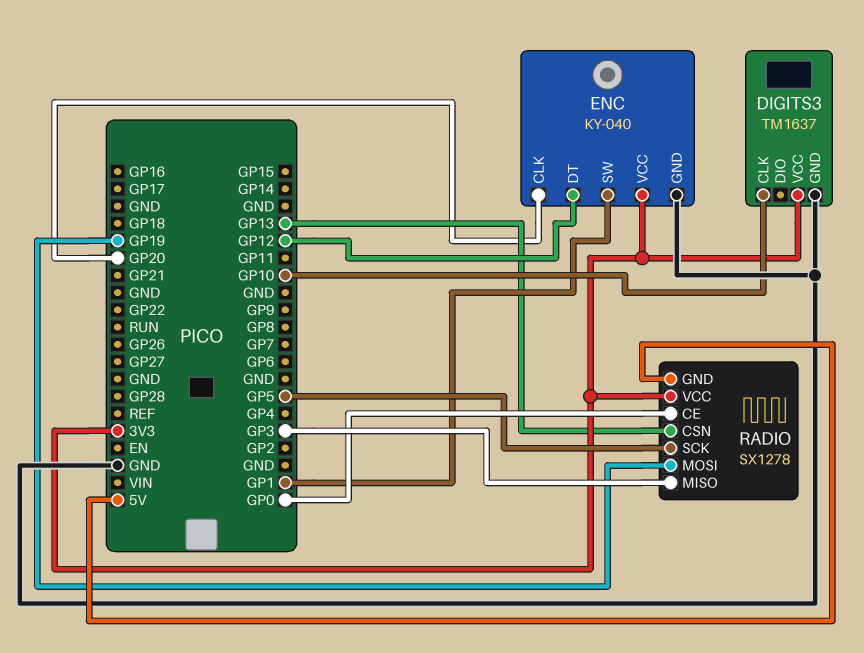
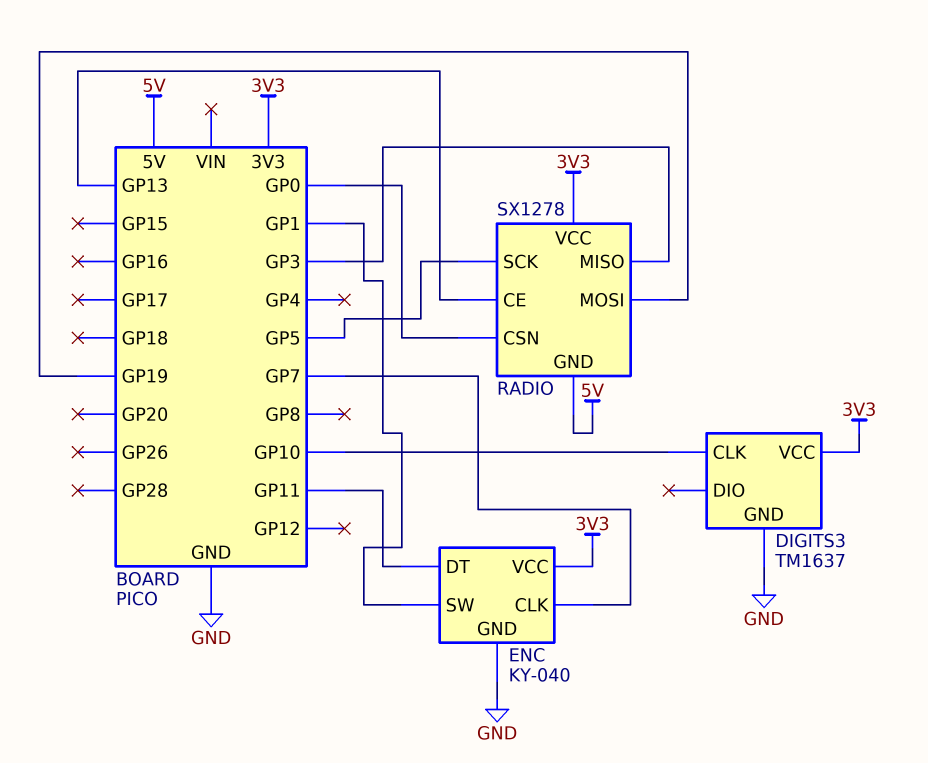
ENC pin CLK: GP20 -> GP7
ENC pin DT: GP12 -> GP11
RADIO pin CE: GP0 -> GP13
RADIO pin CSN: GP13 -> GP0

